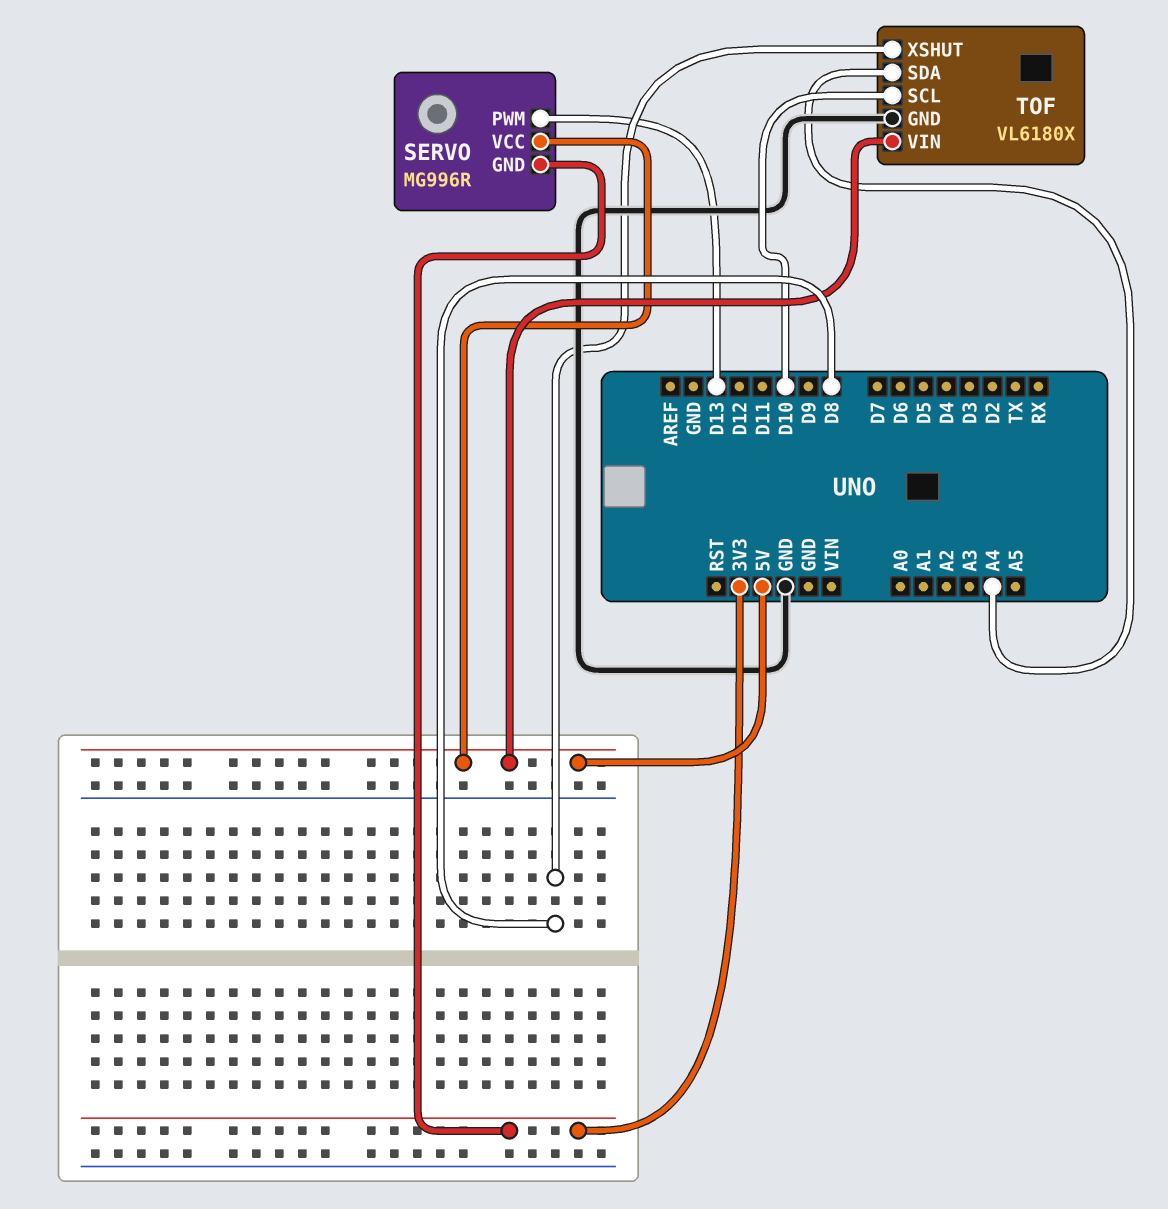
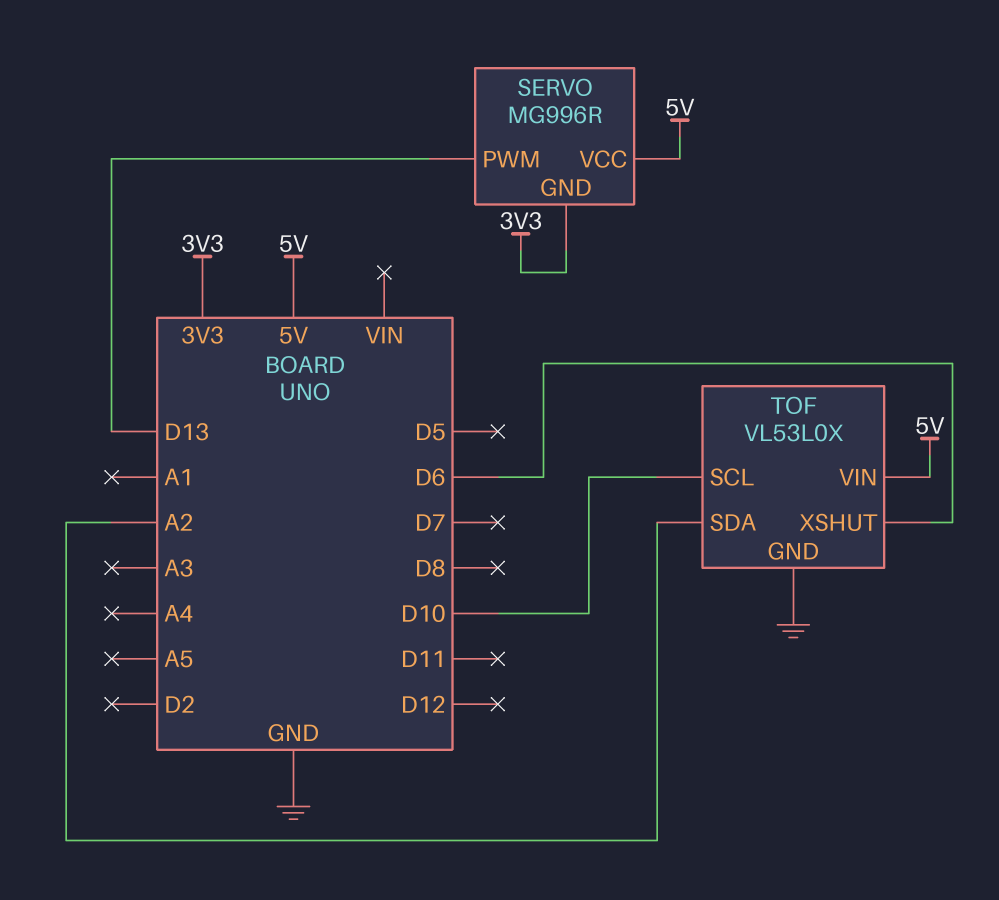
TOF: VL6180X -> VL53L0X
TOF pin SDA: A4 -> A2
TOF pin XSHUT: D8 -> D6

